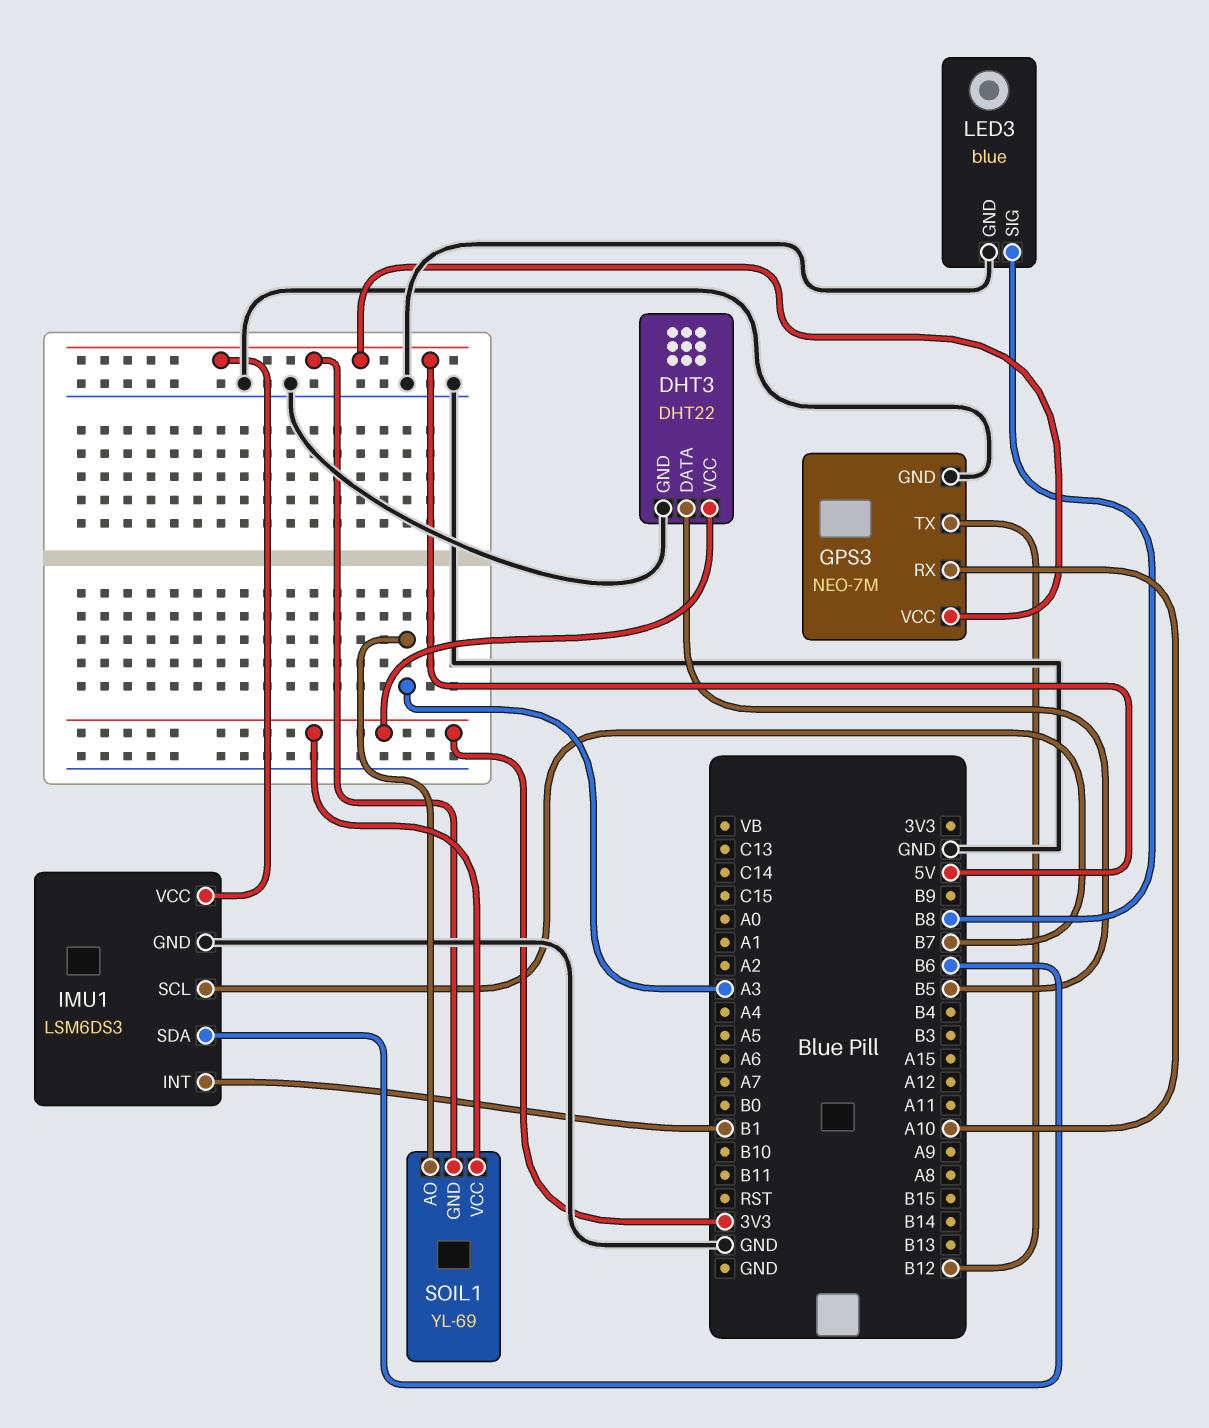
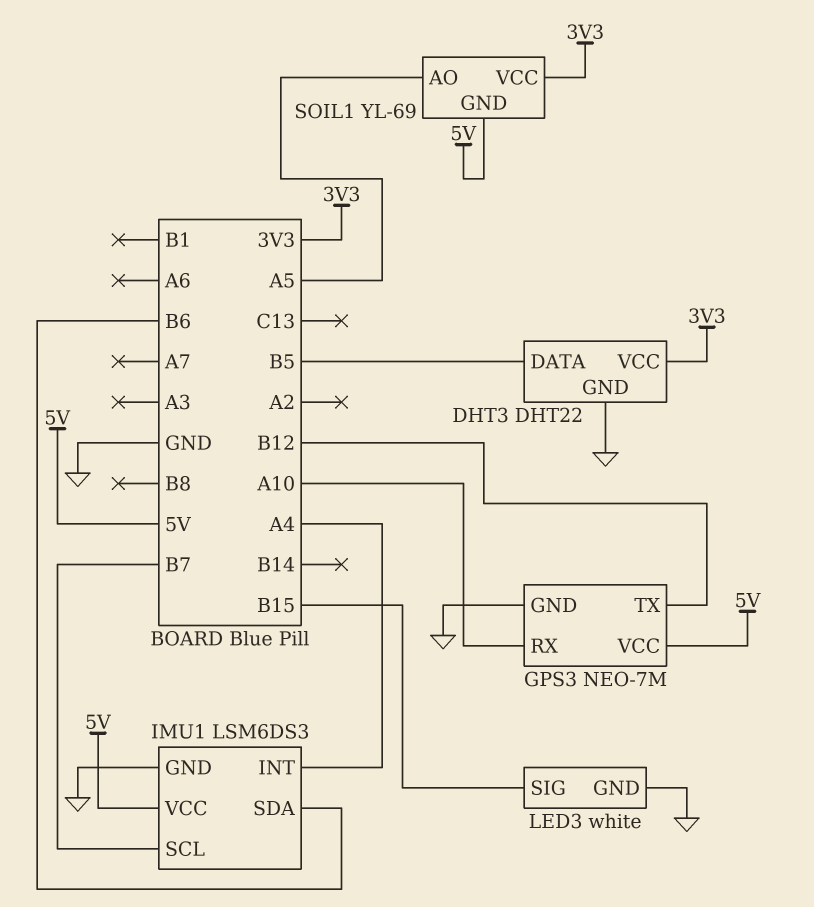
IMU1 pin INT: B1 -> A4
LED3: blue -> white
LED3 pin SIG: B8 -> B15
SOIL1 pin AO: A3 -> A5

